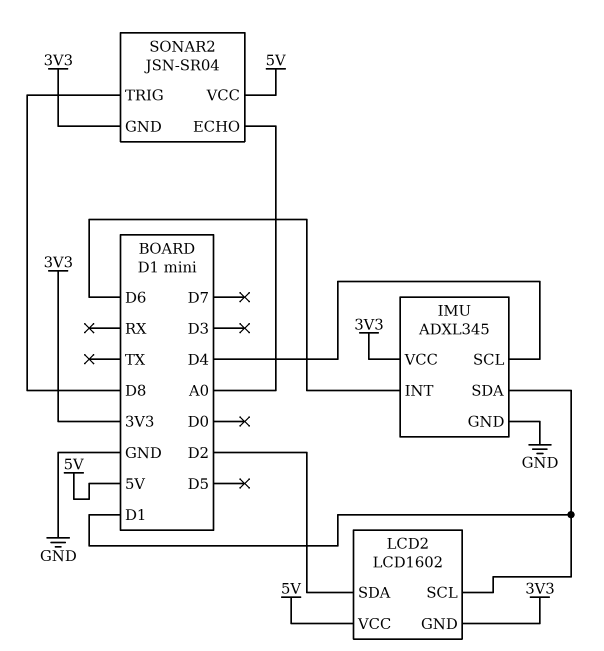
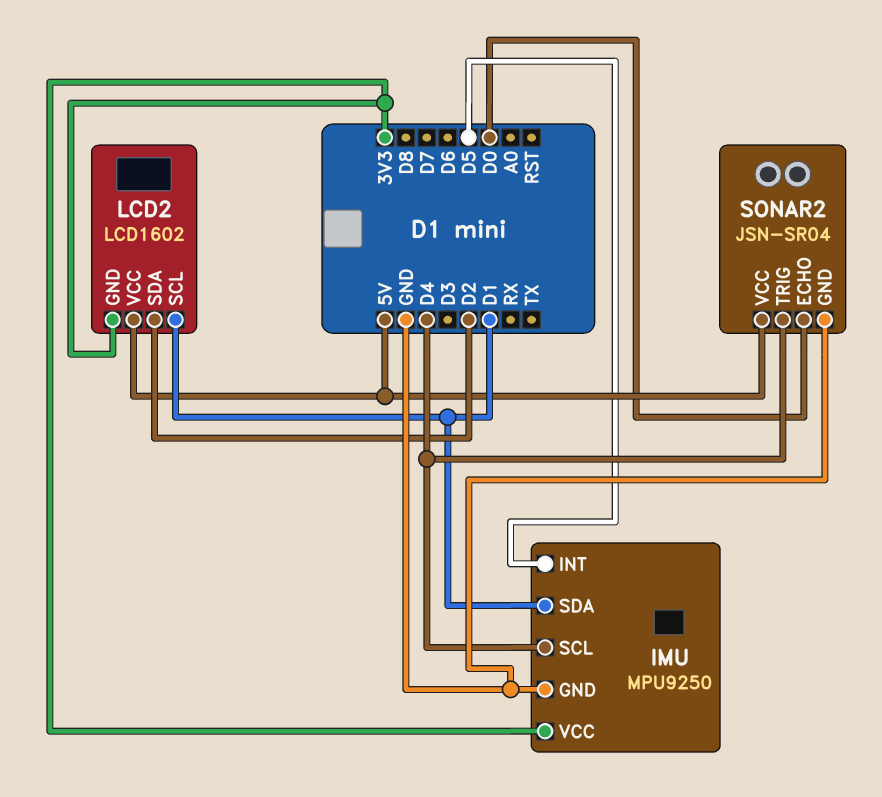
IMU: ADXL345 -> MPU9250
IMU pin INT: D6 -> D5
SONAR2 pin ECHO: A0 -> D0
SONAR2 pin GND: 3V3 -> GND
SONAR2 pin TRIG: D8 -> D4

